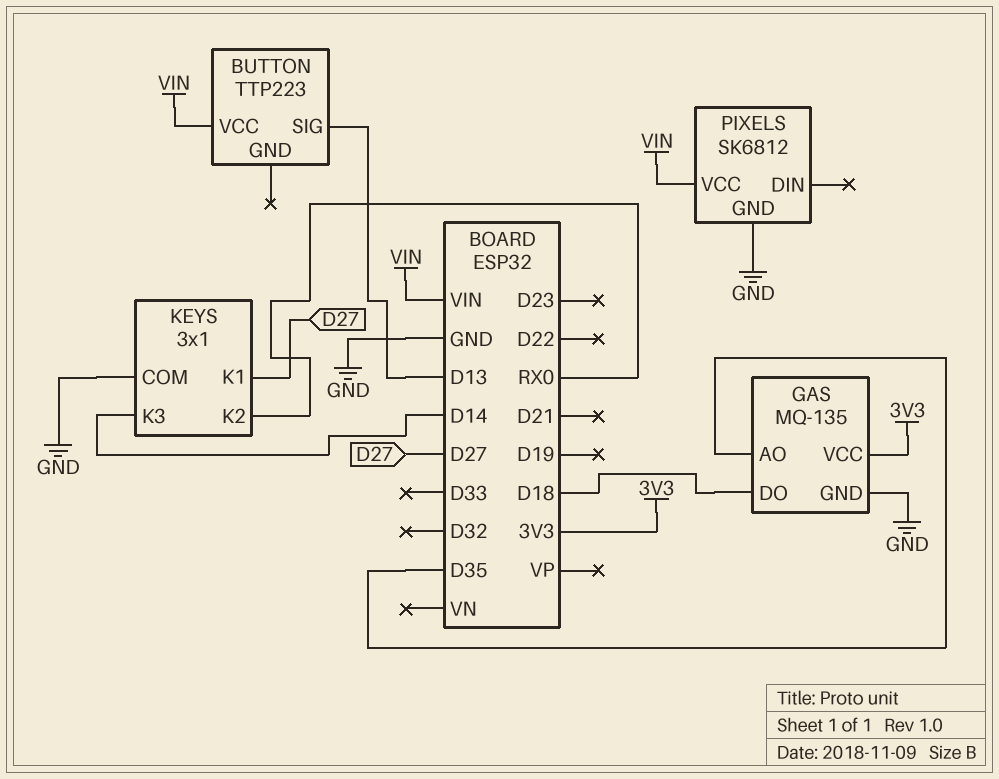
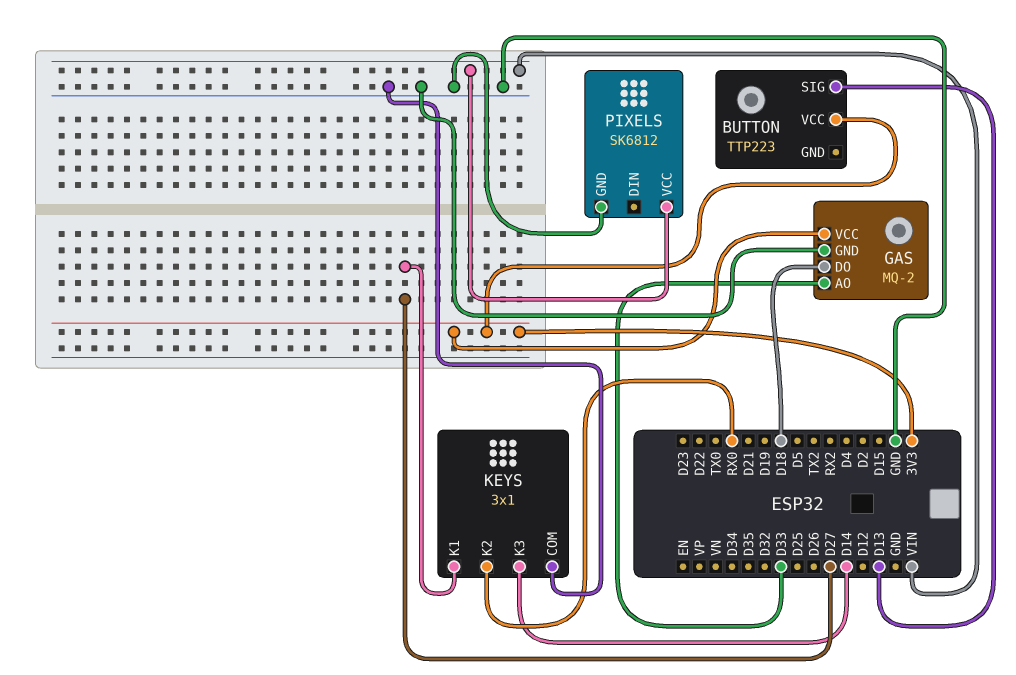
BUTTON pin VCC: VIN -> 3V3
GAS: MQ-135 -> MQ-2
GAS pin AO: D35 -> D33

